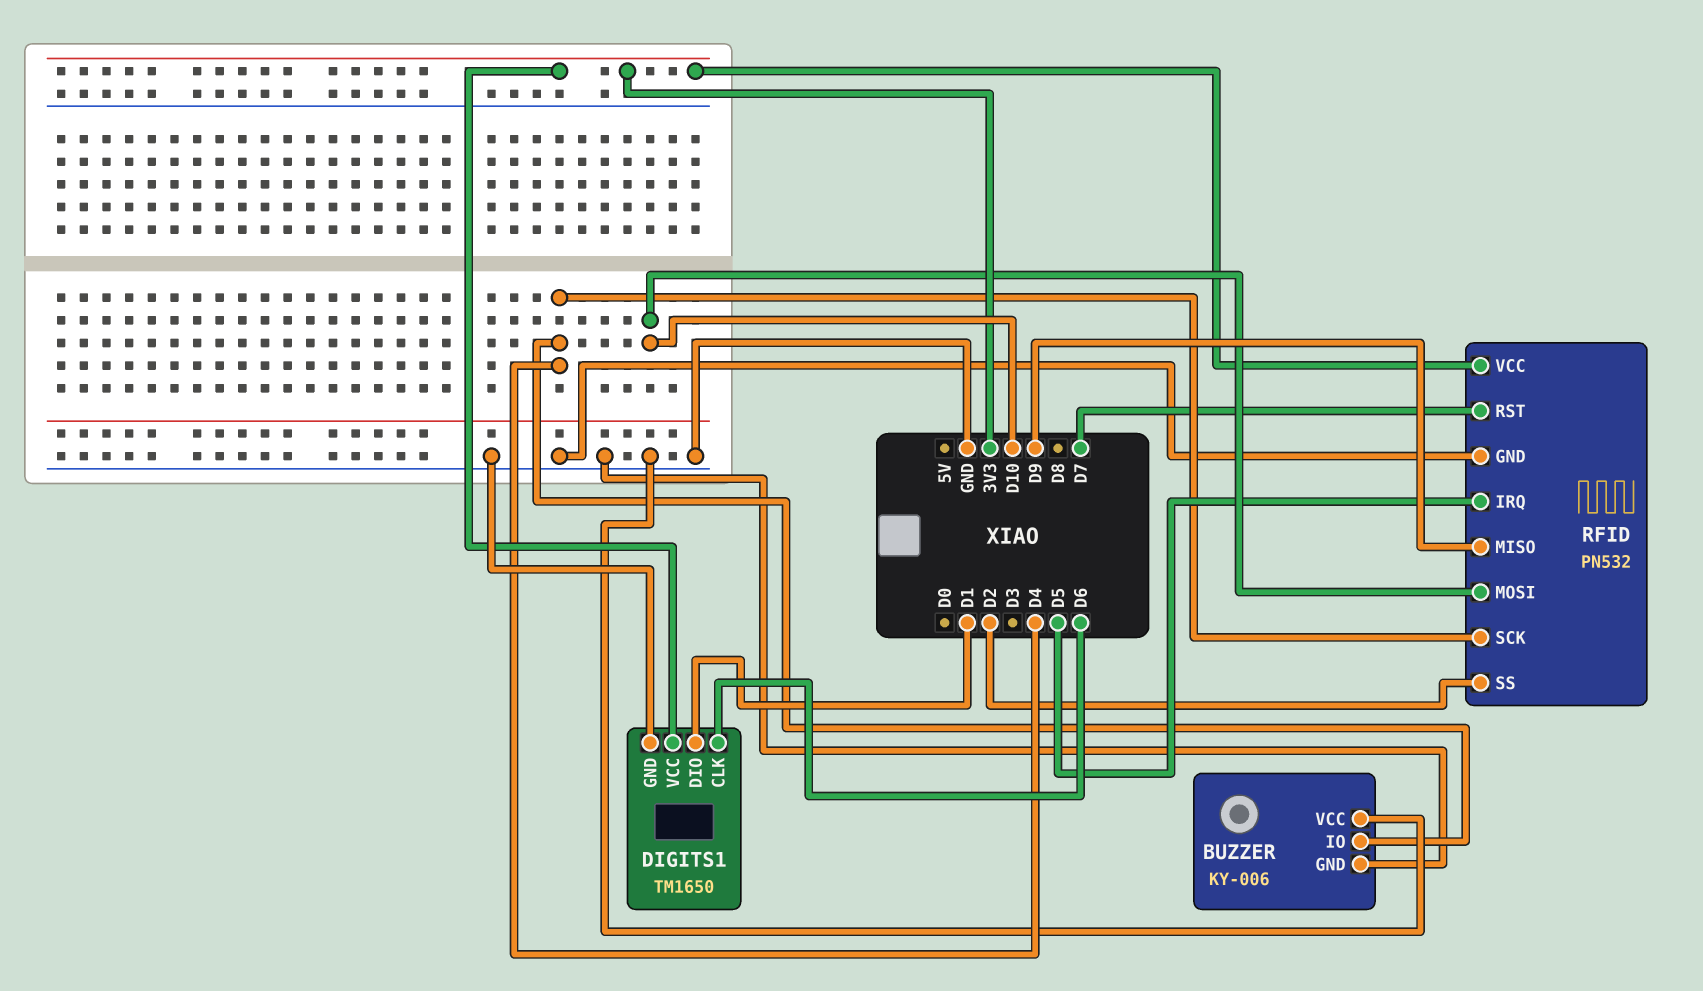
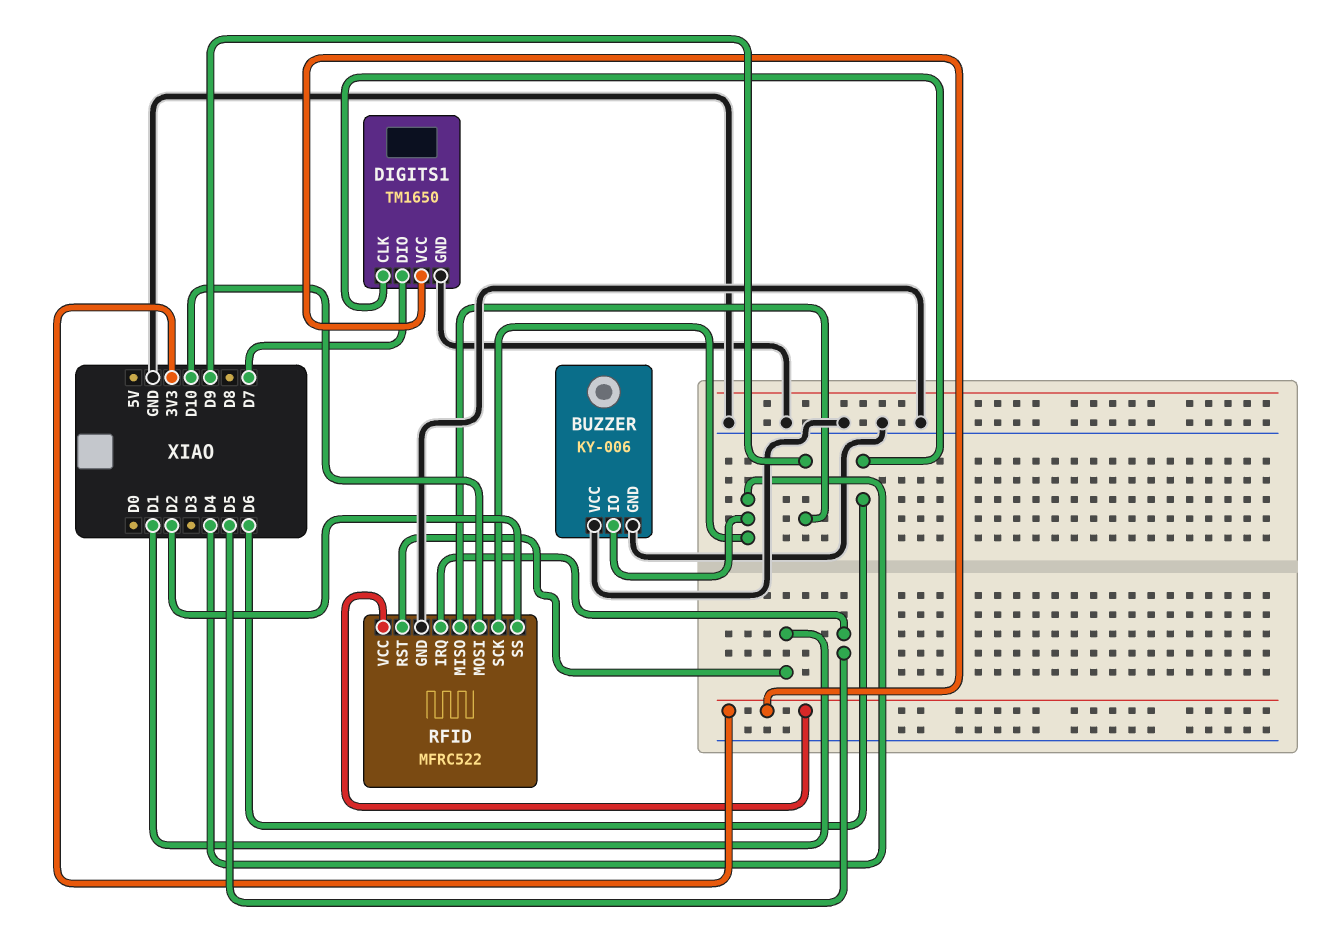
DIGITS1 pin DIO: D1 -> D7
RFID: PN532 -> MFRC522
RFID pin RST: D7 -> D1

